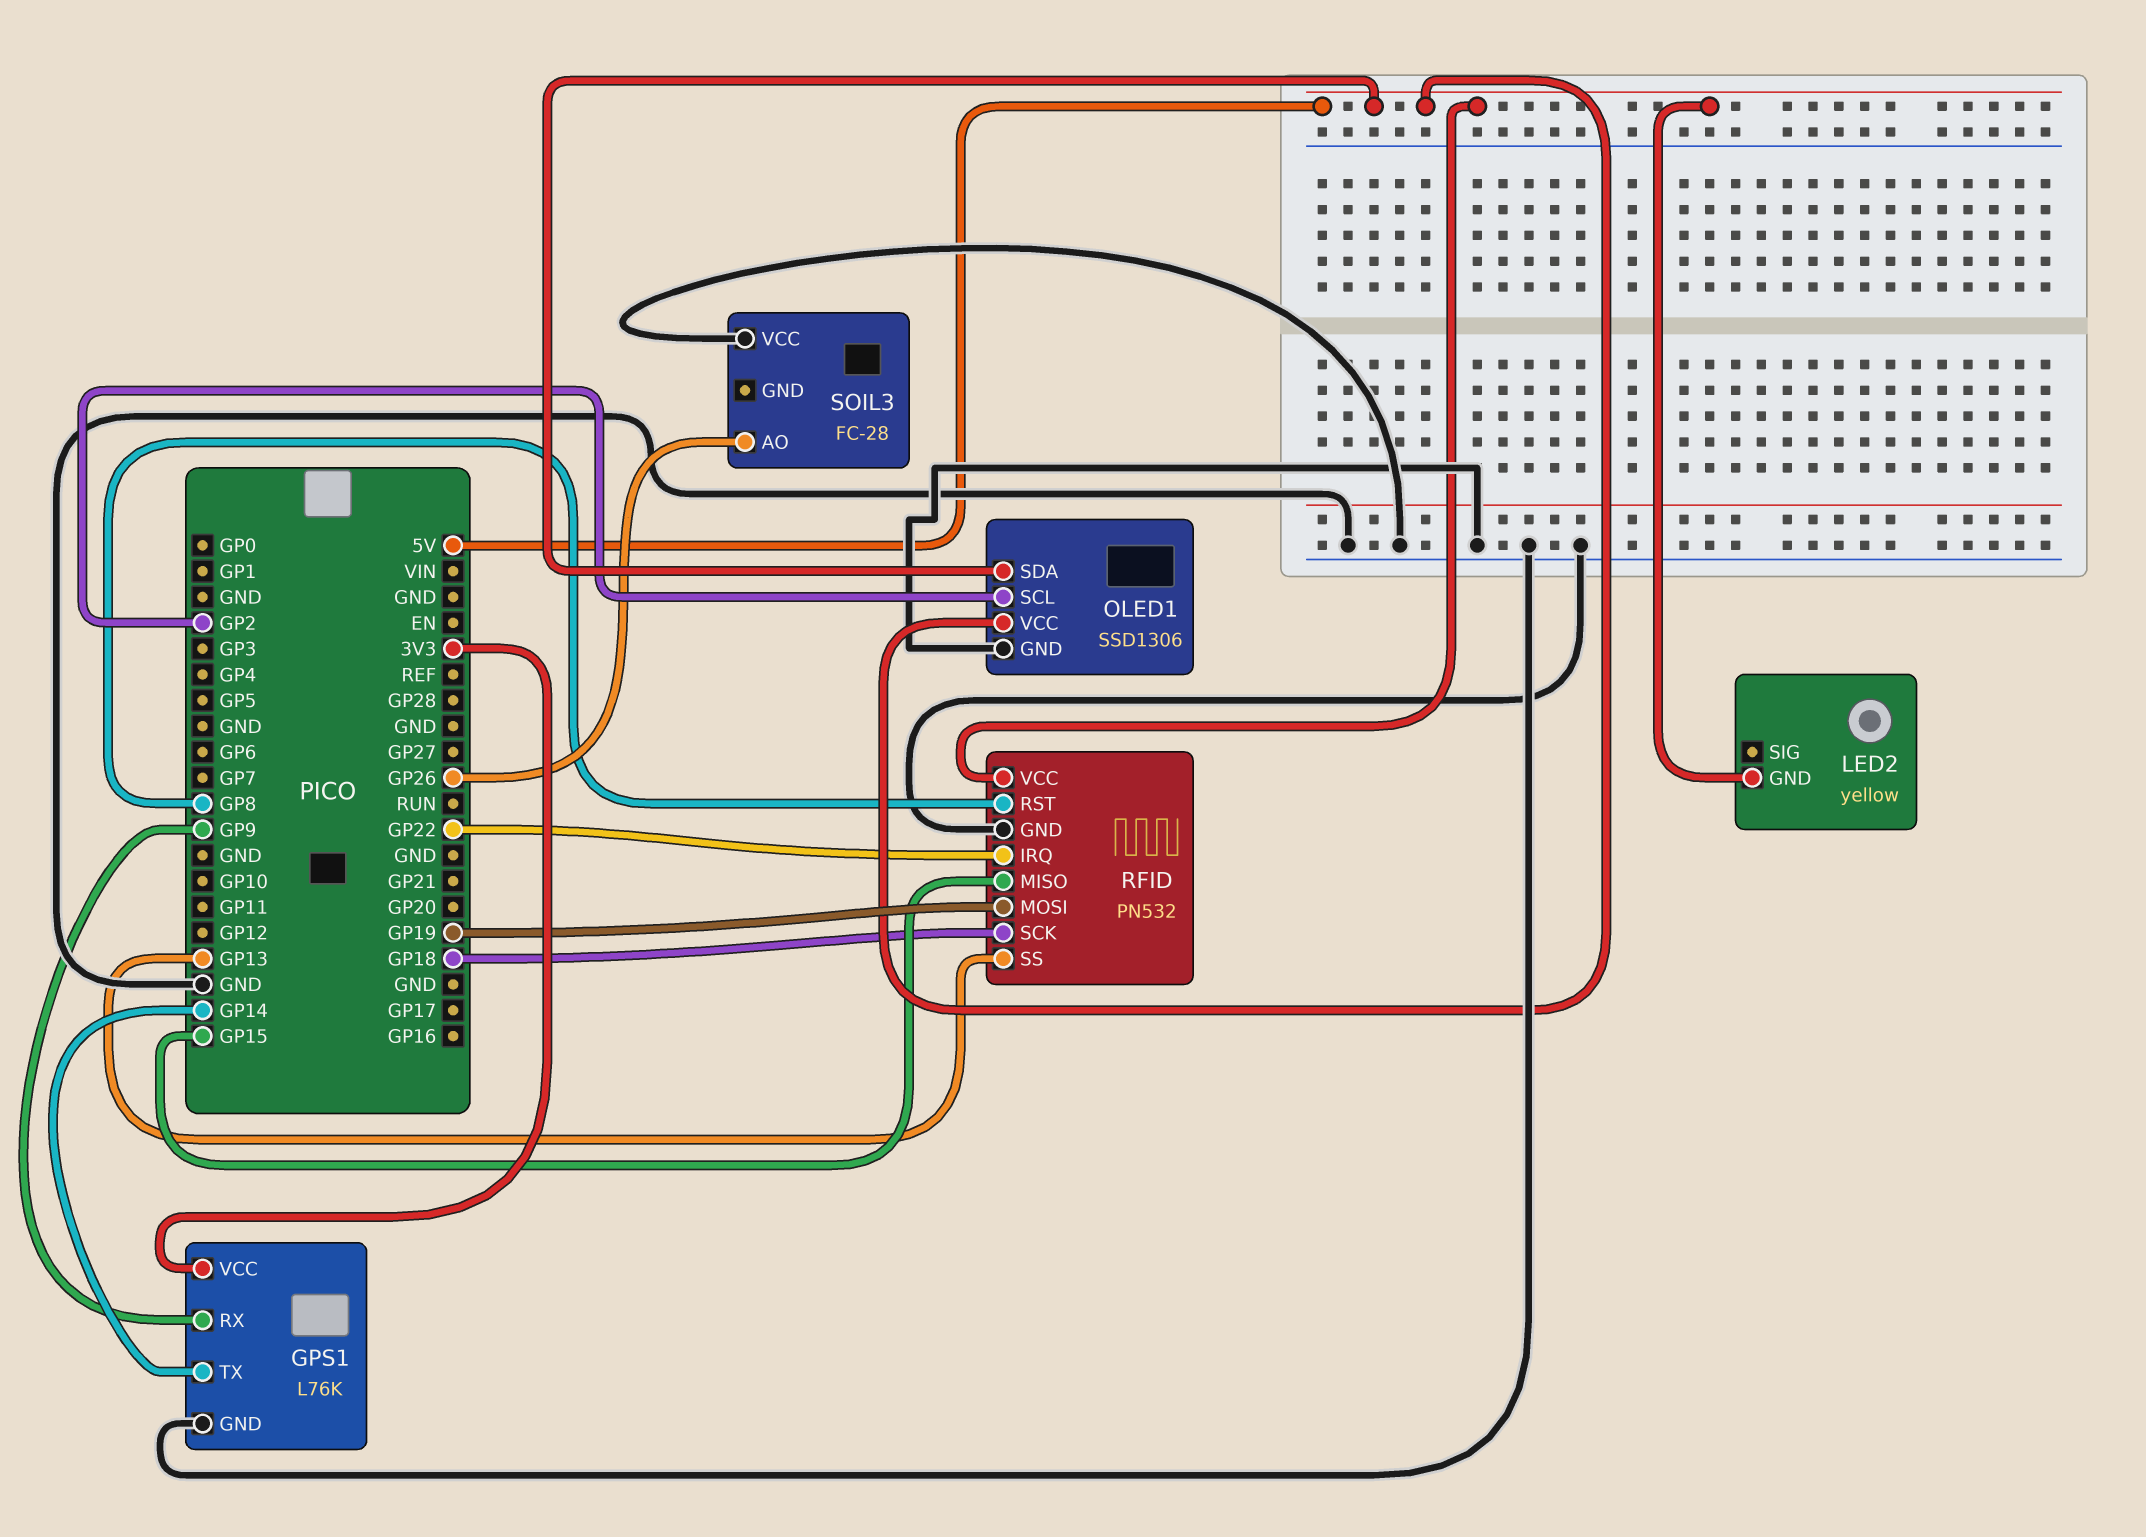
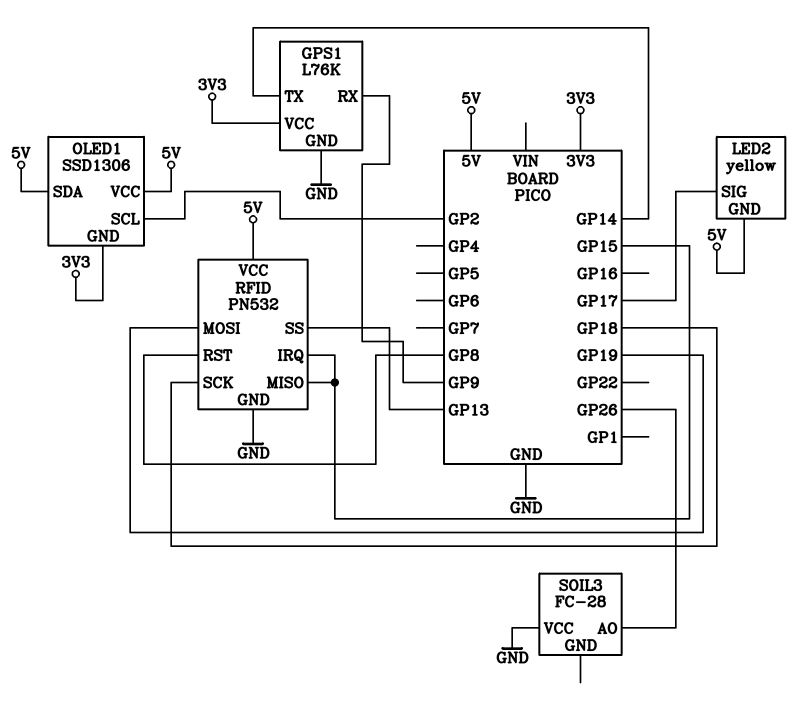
LED2 pin SIG: none -> GP17
OLED1 pin GND: GND -> 3V3
RFID pin IRQ: GP22 -> GP15

